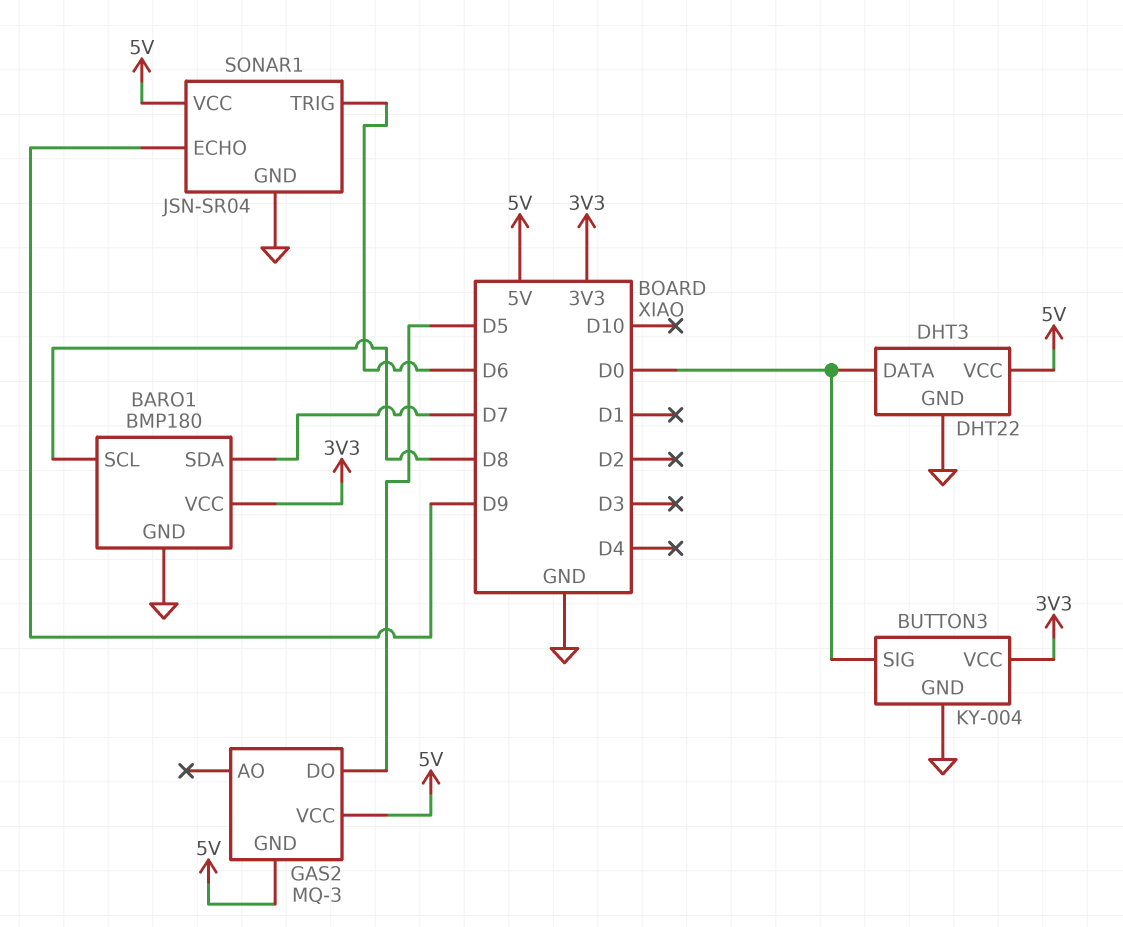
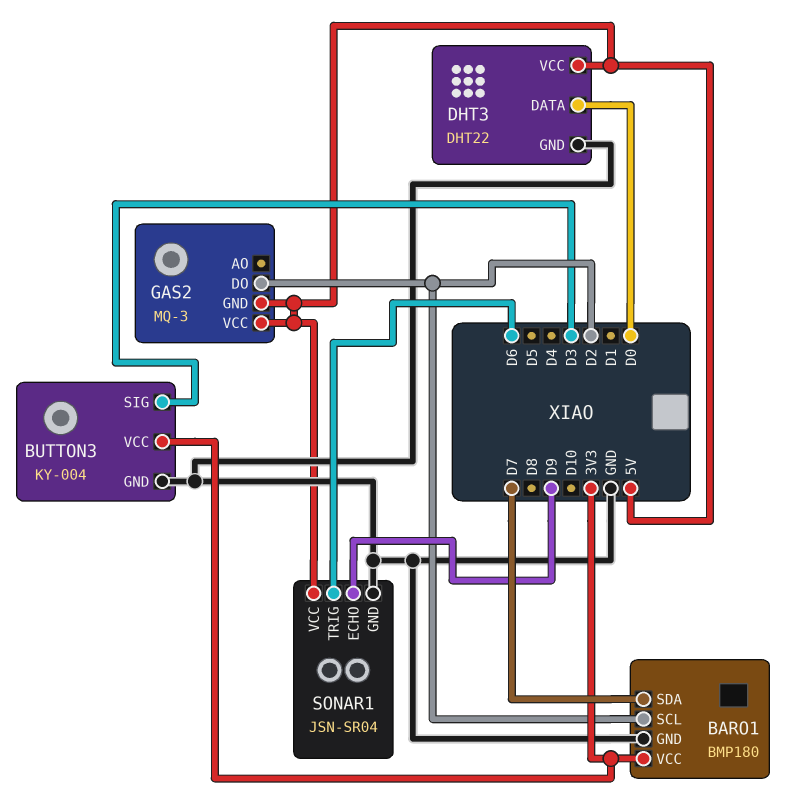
BARO1 pin SCL: D8 -> D2
BUTTON3 pin SIG: D0 -> D3
GAS2 pin DO: D5 -> D2

